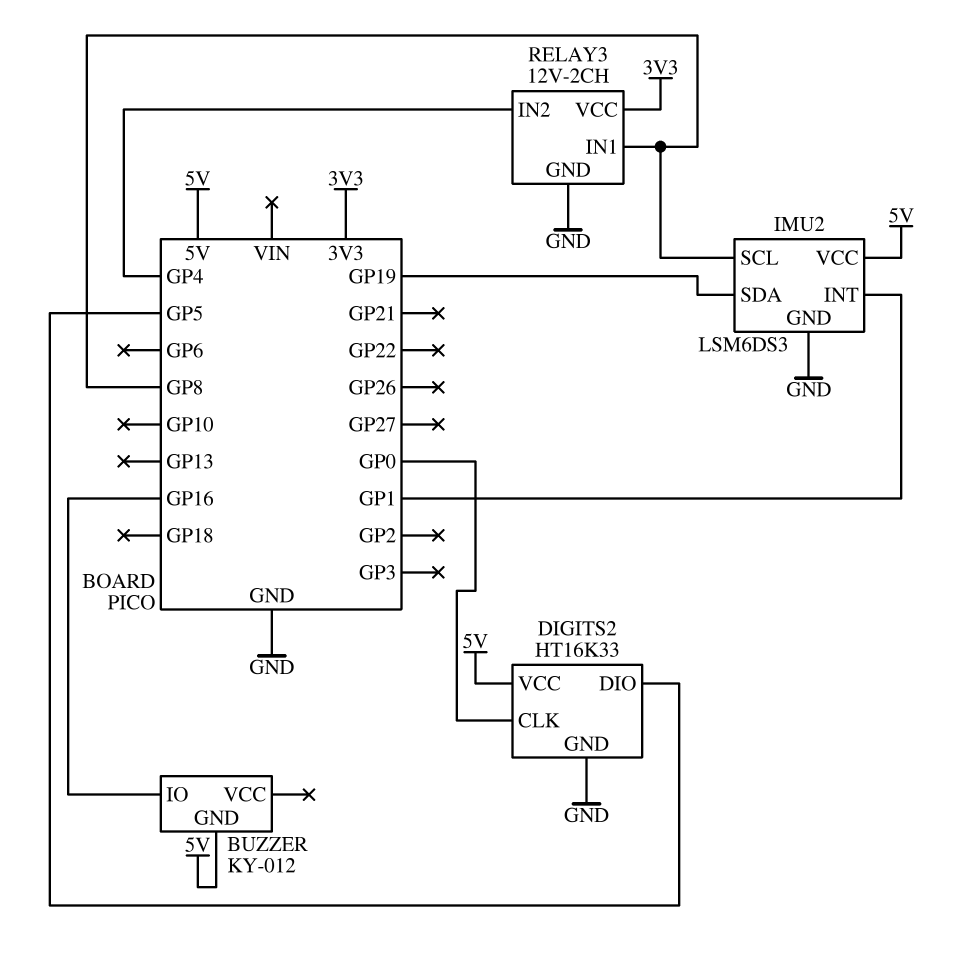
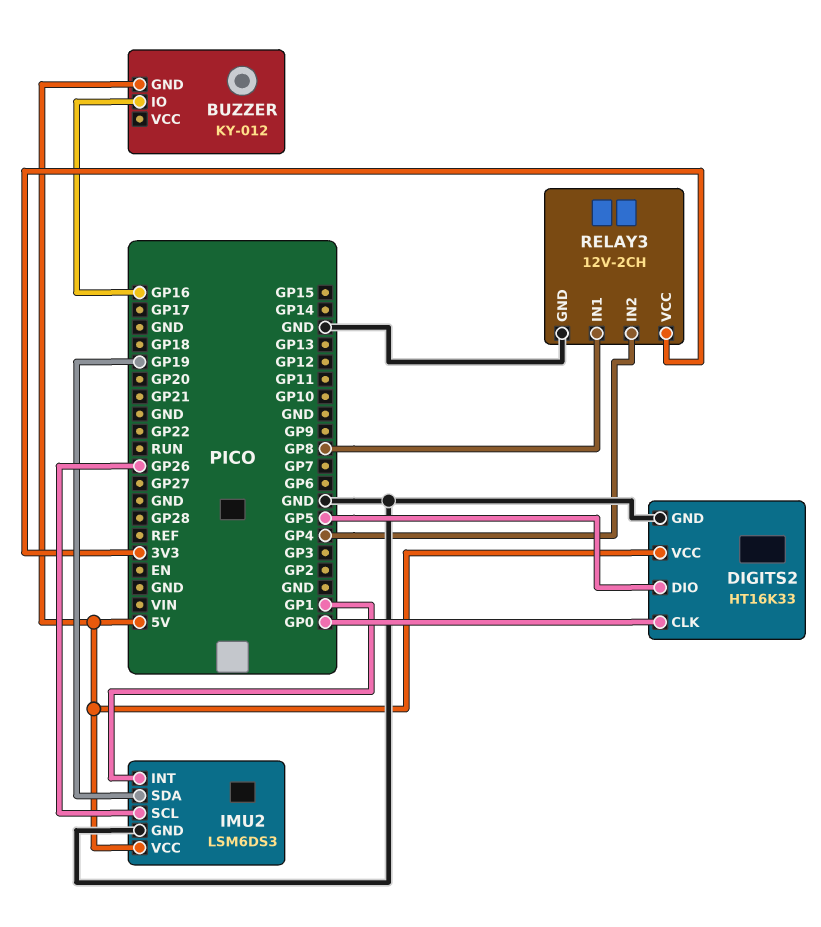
IMU2 pin SCL: GP8 -> GP26

